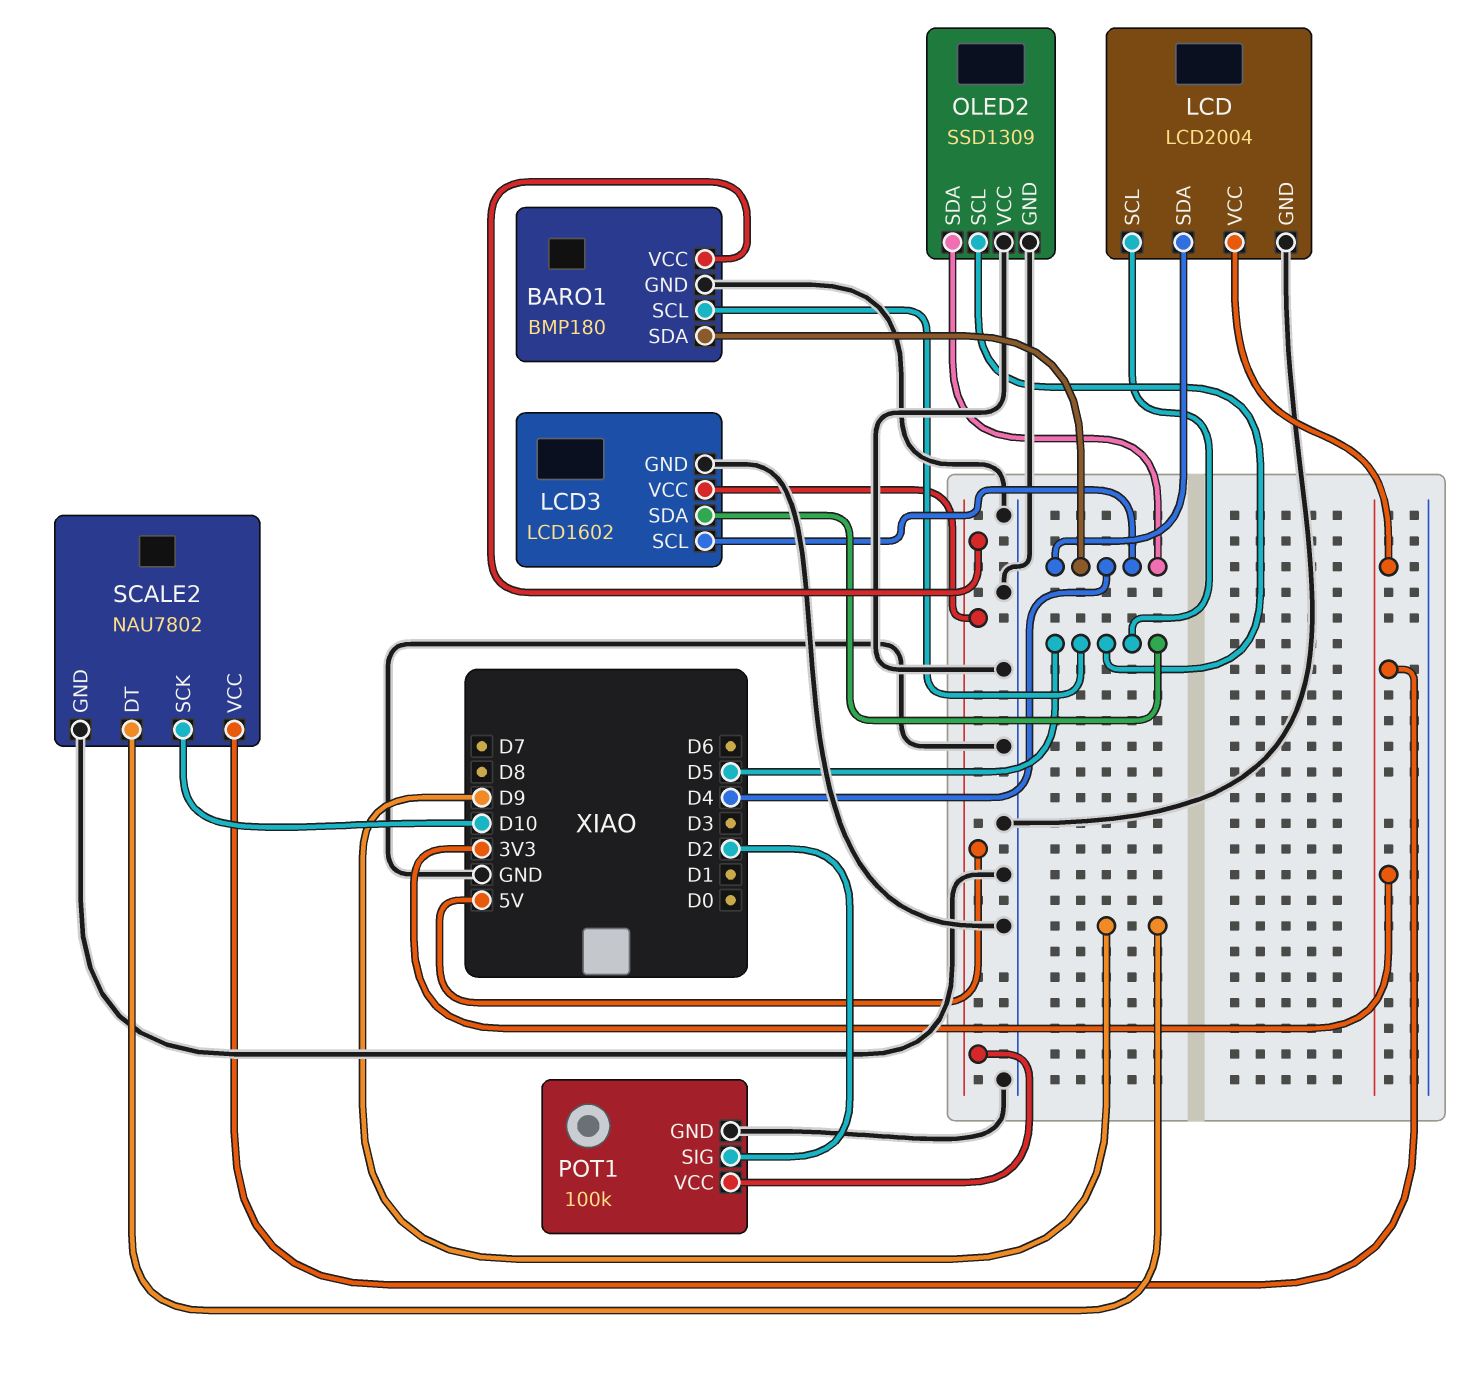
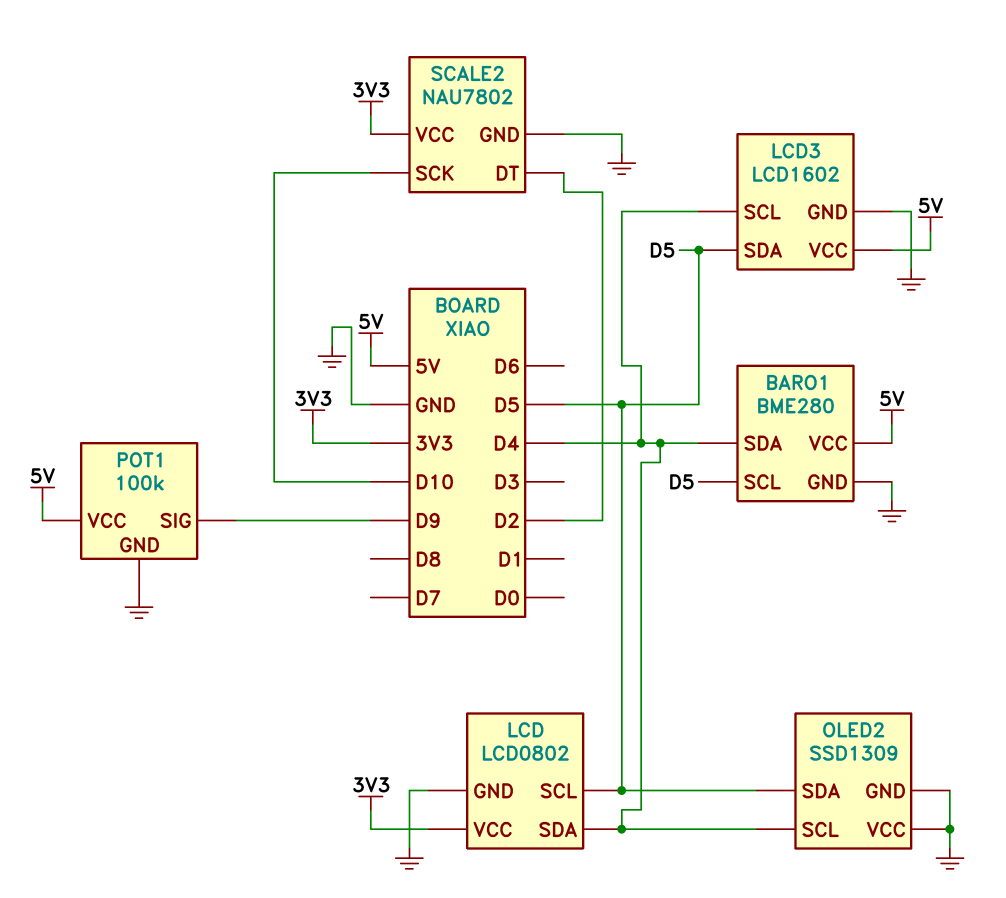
BARO1: BMP180 -> BME280
LCD: LCD2004 -> LCD0802
OLED2 pin SCL: D5 -> D4
OLED2 pin SDA: D4 -> D5
POT1 pin SIG: D2 -> D9
SCALE2 pin DT: D9 -> D2

